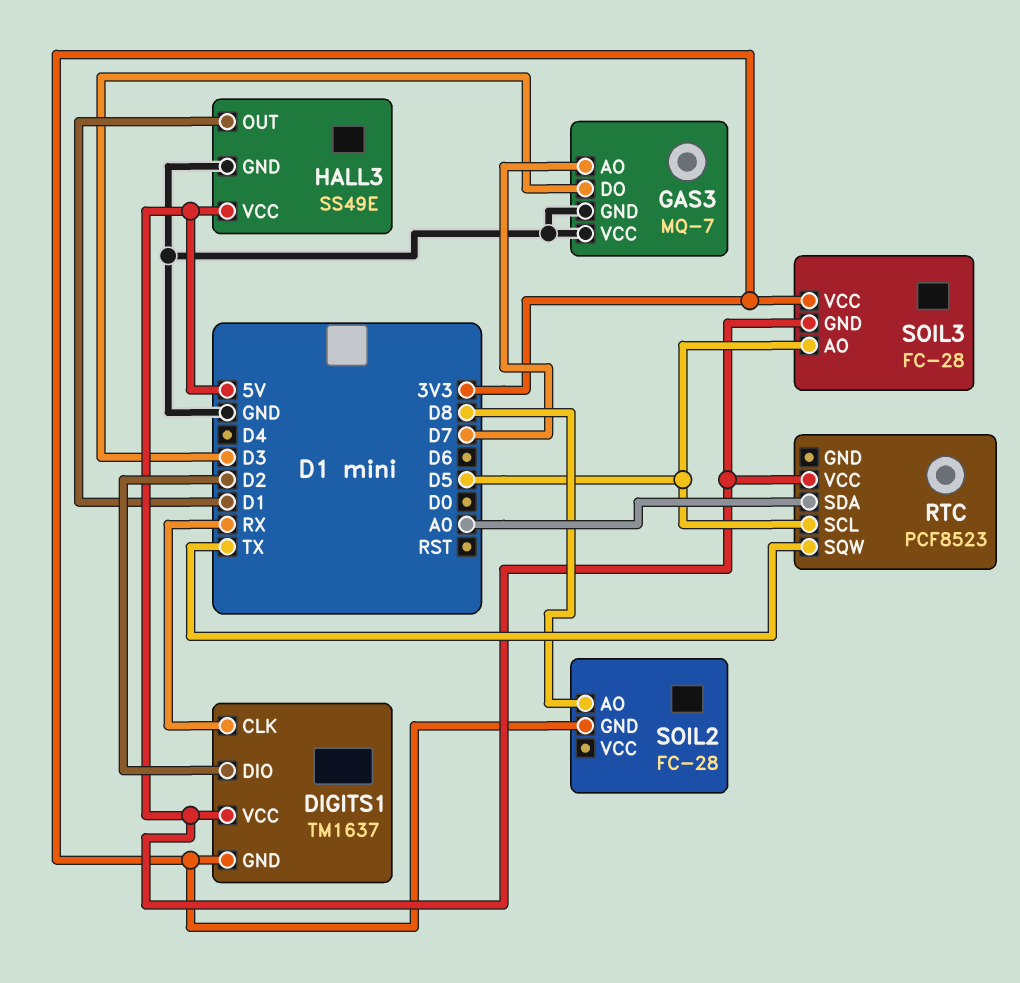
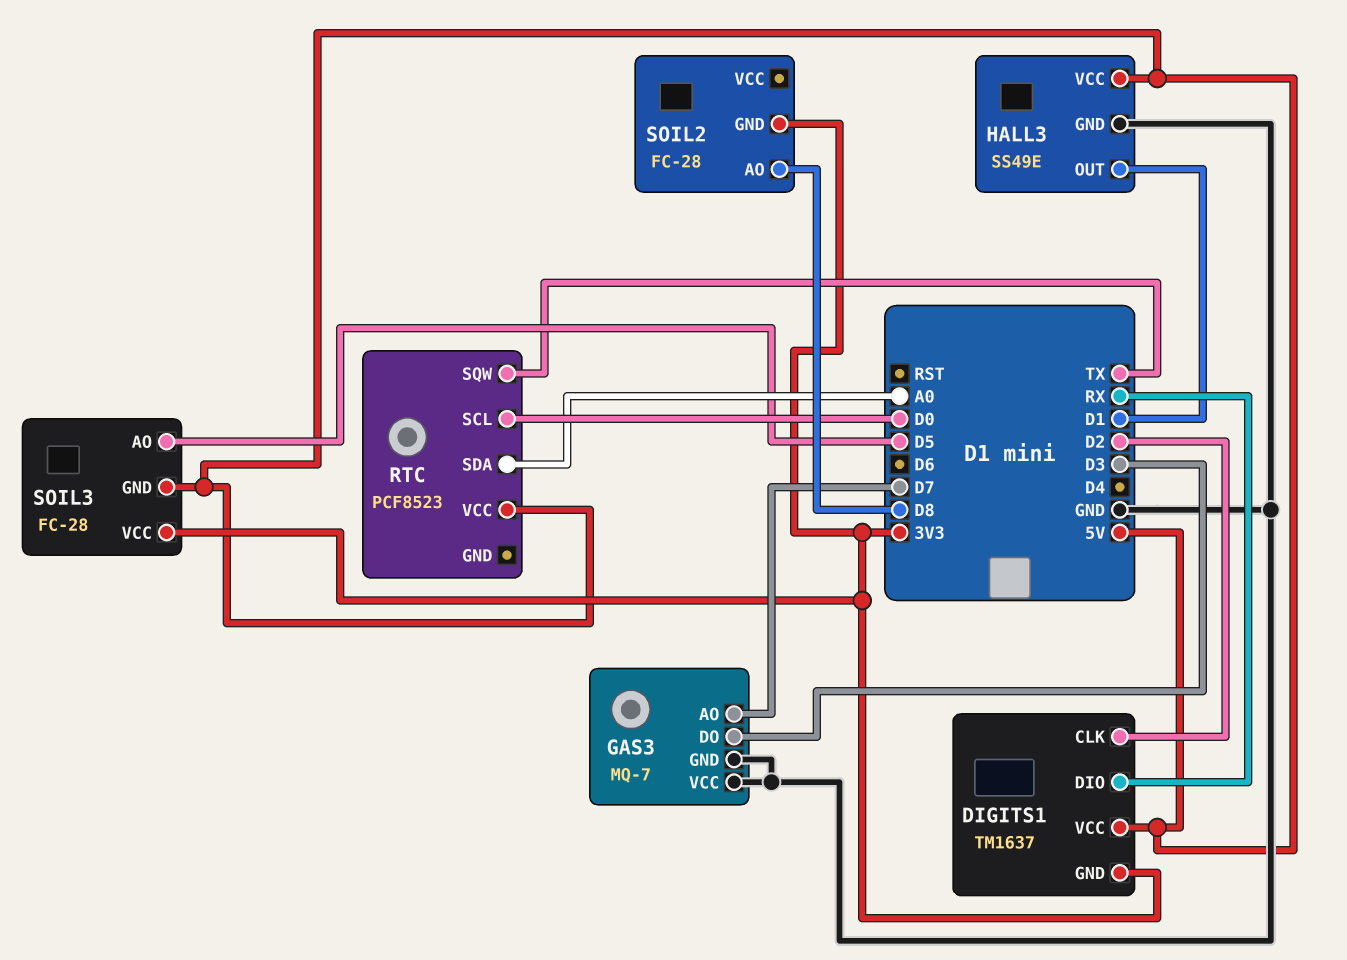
DIGITS1 pin CLK: RX -> D2
DIGITS1 pin DIO: D2 -> RX
RTC pin SCL: D5 -> D0

